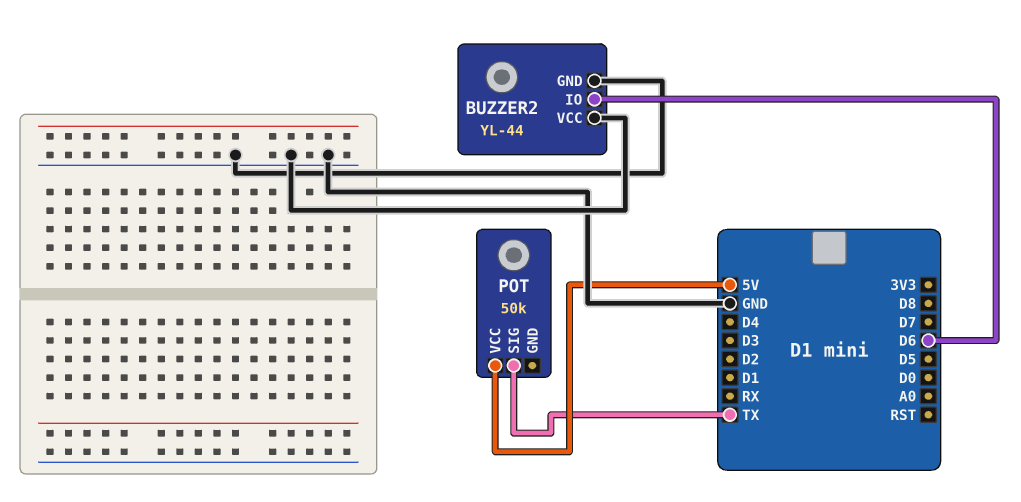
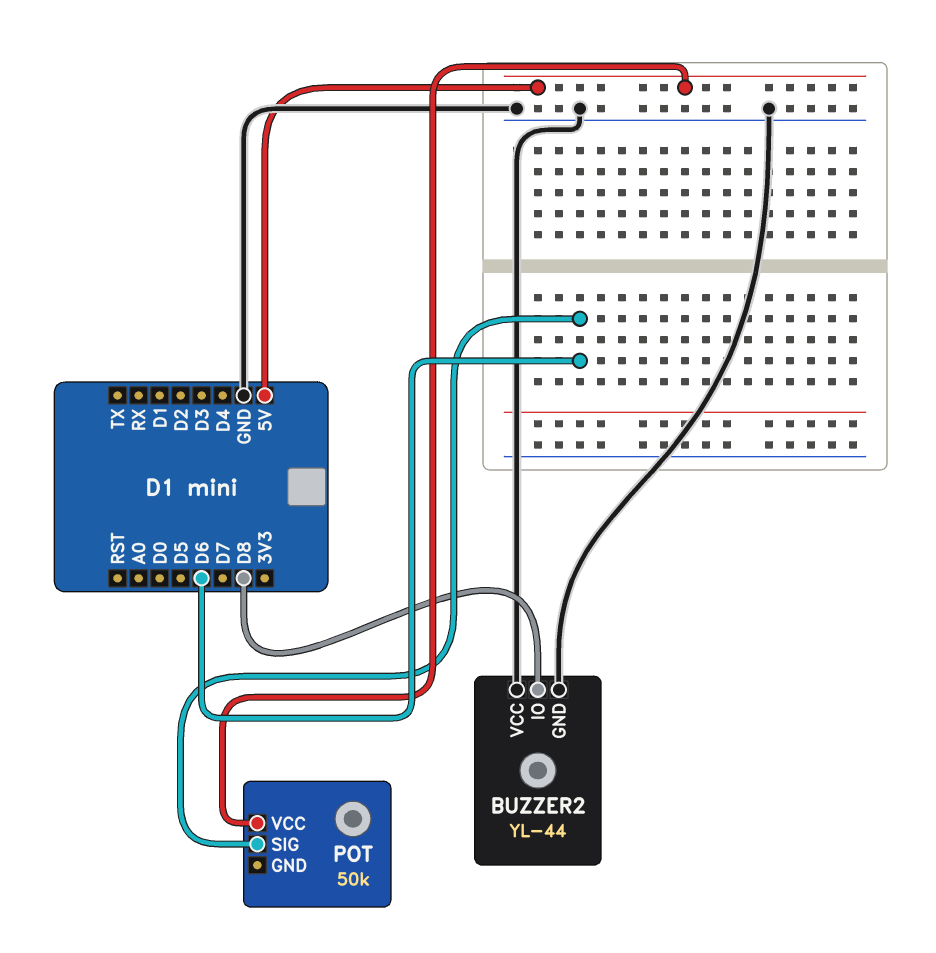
BUZZER2 pin IO: D6 -> D8
POT pin SIG: TX -> D6

